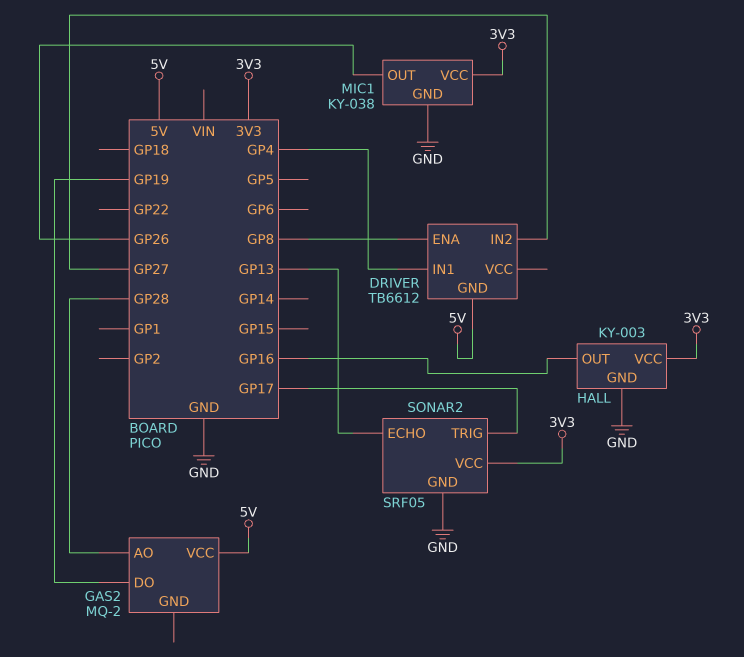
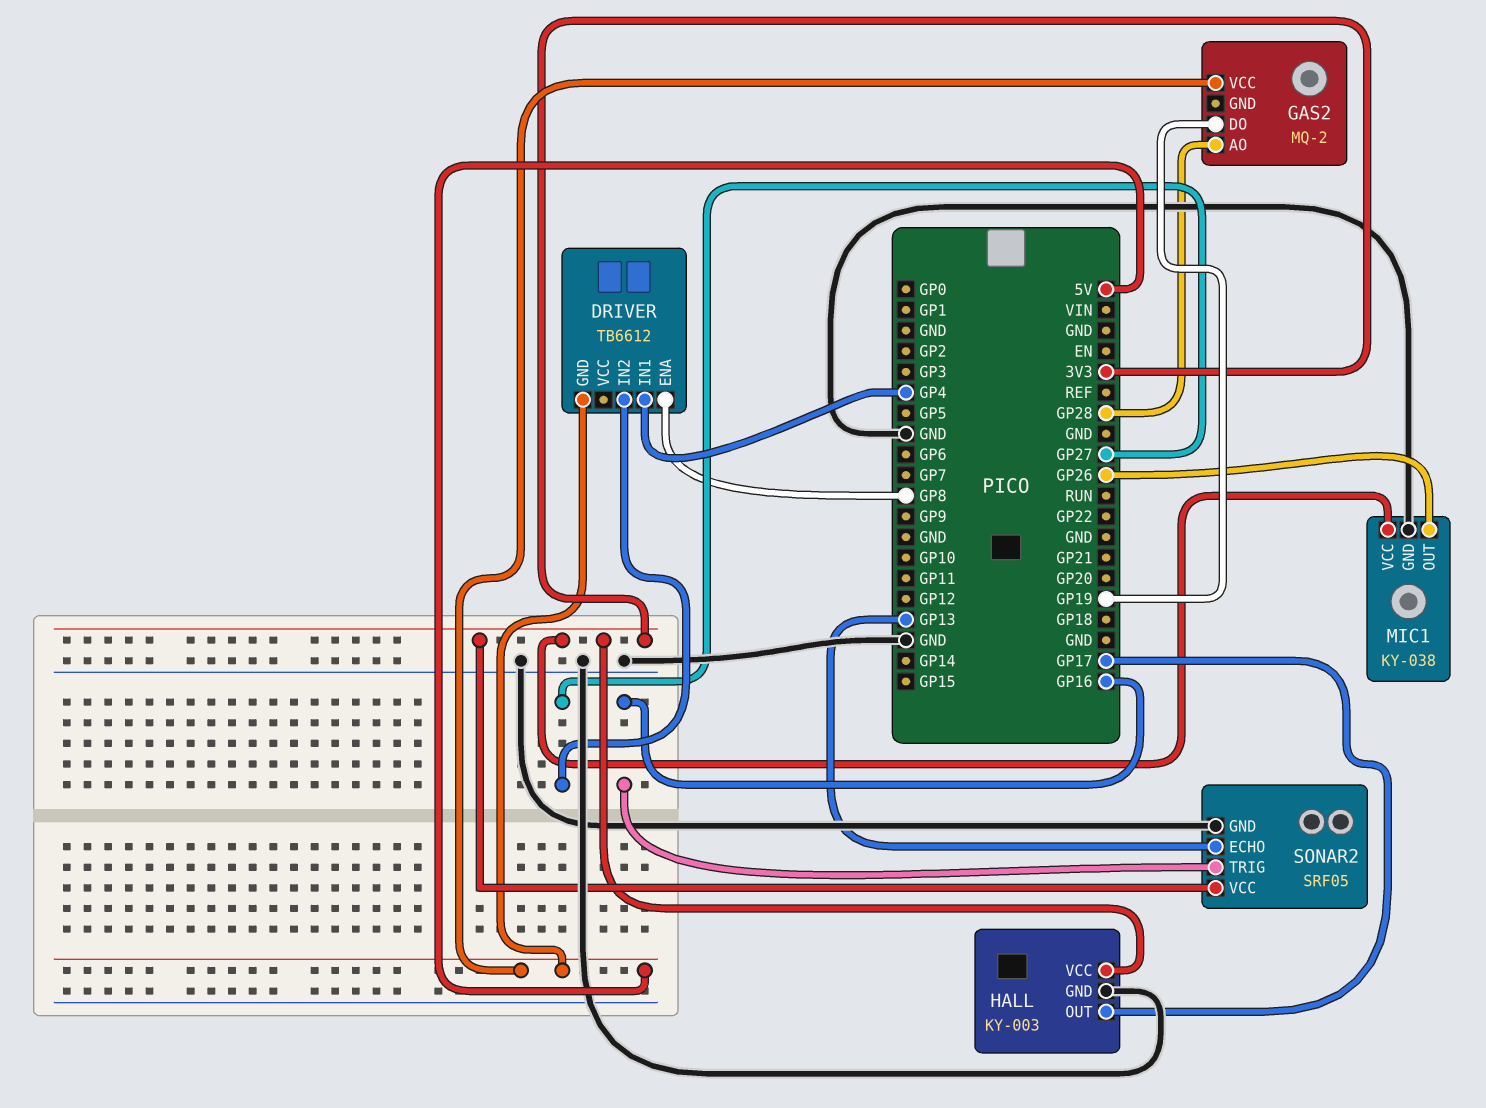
HALL pin OUT: GP16 -> GP17
SONAR2 pin TRIG: GP17 -> GP16

